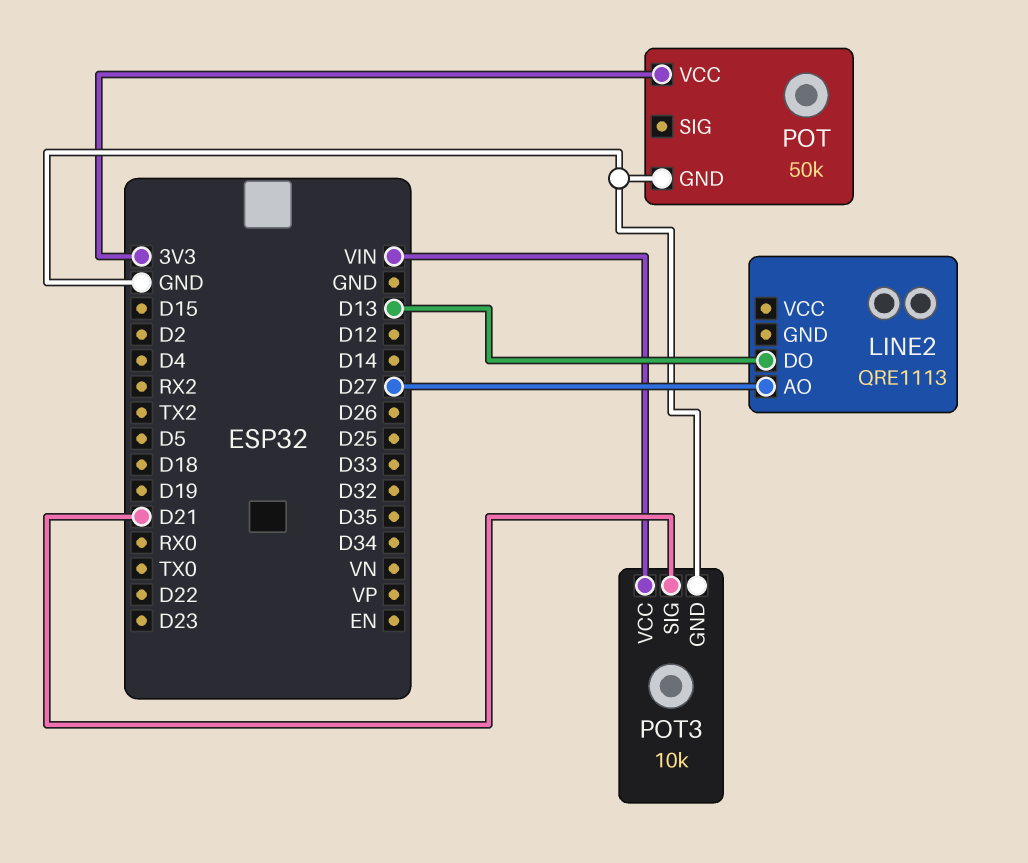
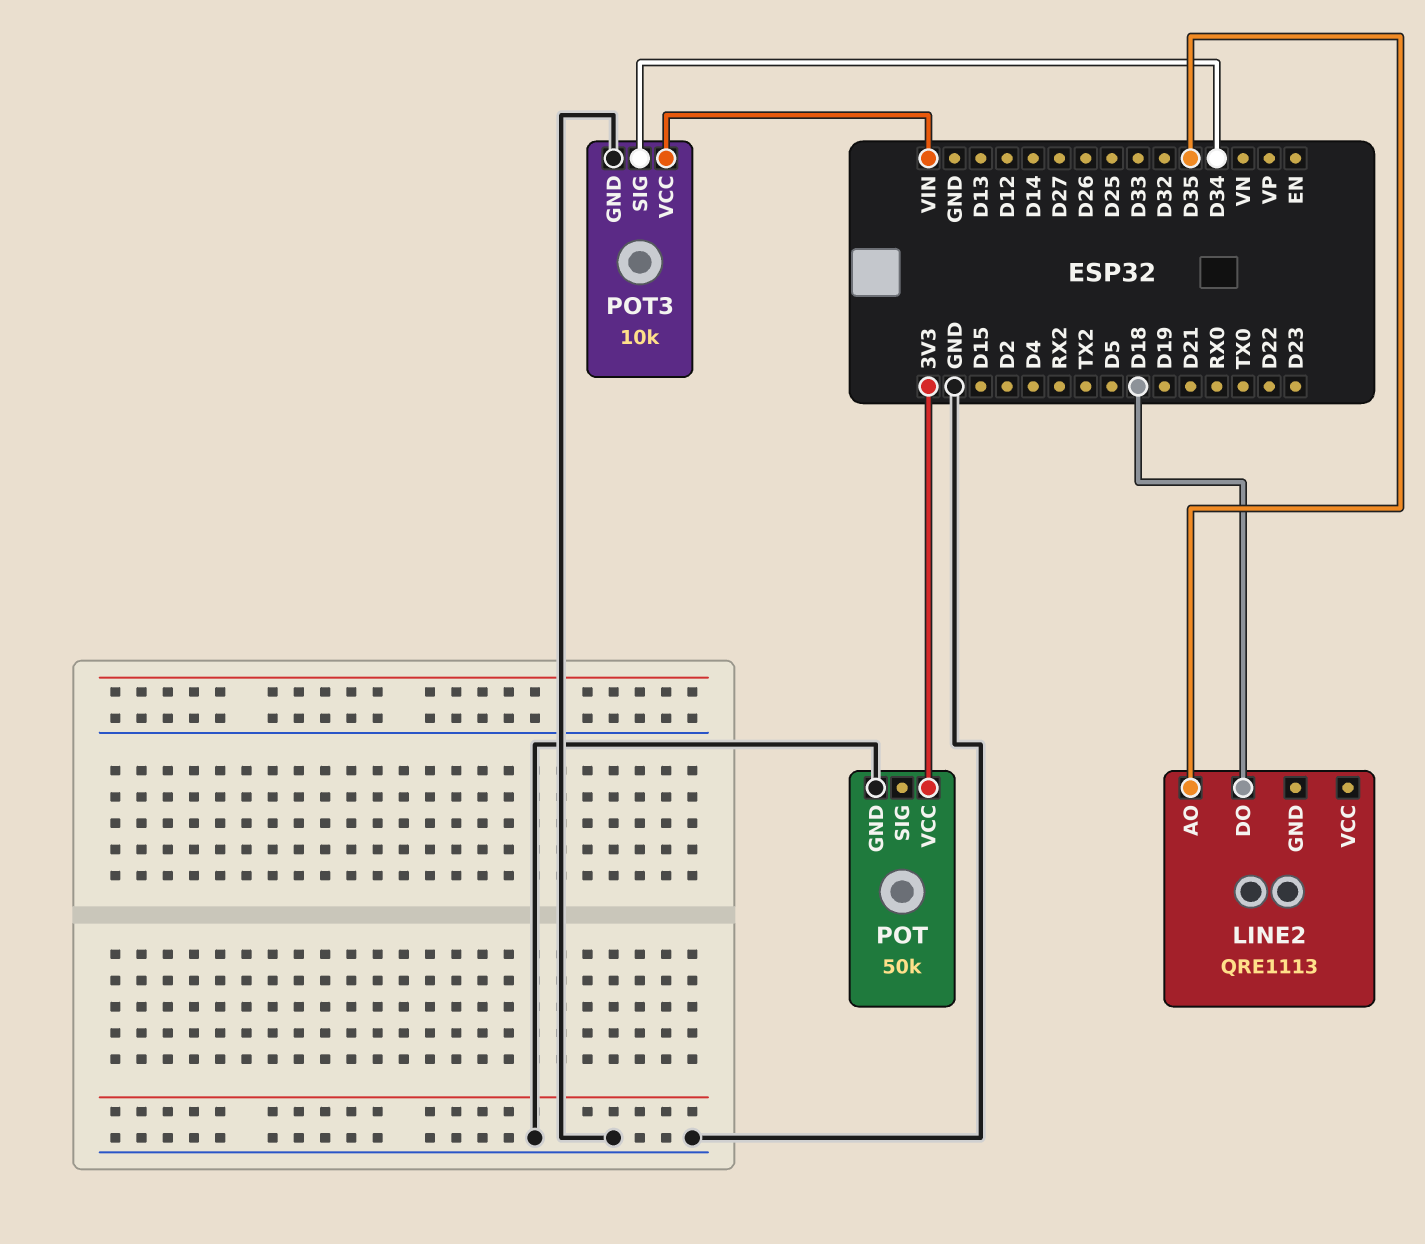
LINE2 pin AO: D27 -> D35
LINE2 pin DO: D13 -> D18
POT3 pin SIG: D21 -> D34

